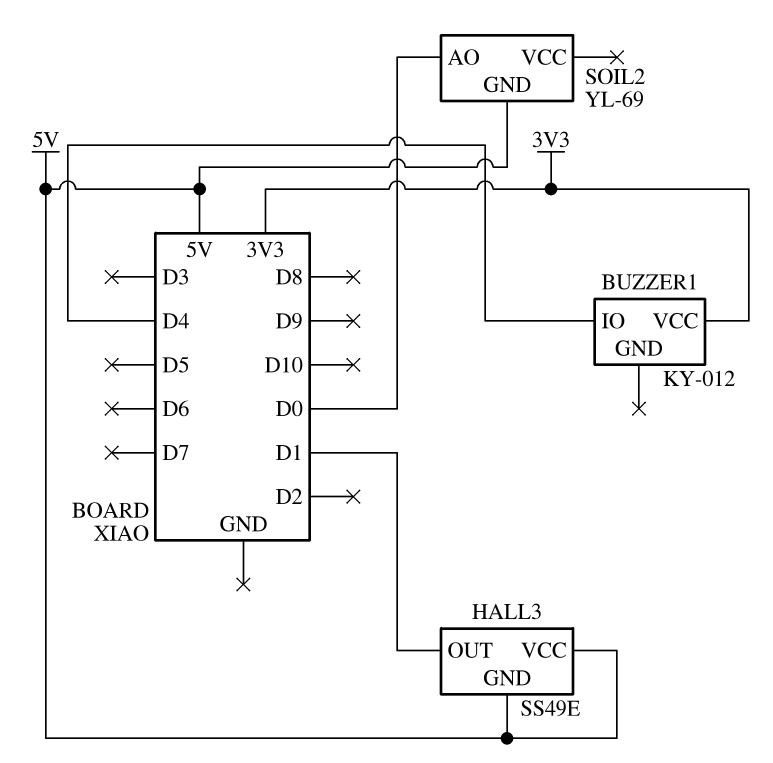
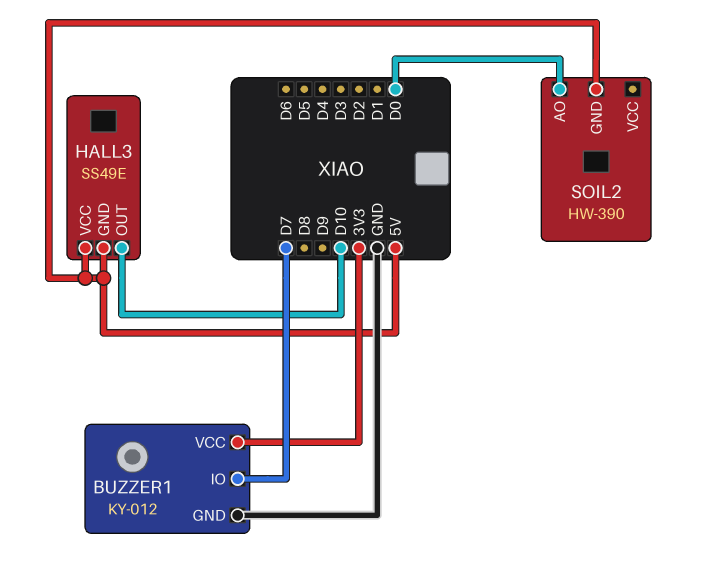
BUZZER1 pin GND: none -> GND
BUZZER1 pin IO: D4 -> D7
HALL3 pin OUT: D1 -> D10
SOIL2: YL-69 -> HW-390

